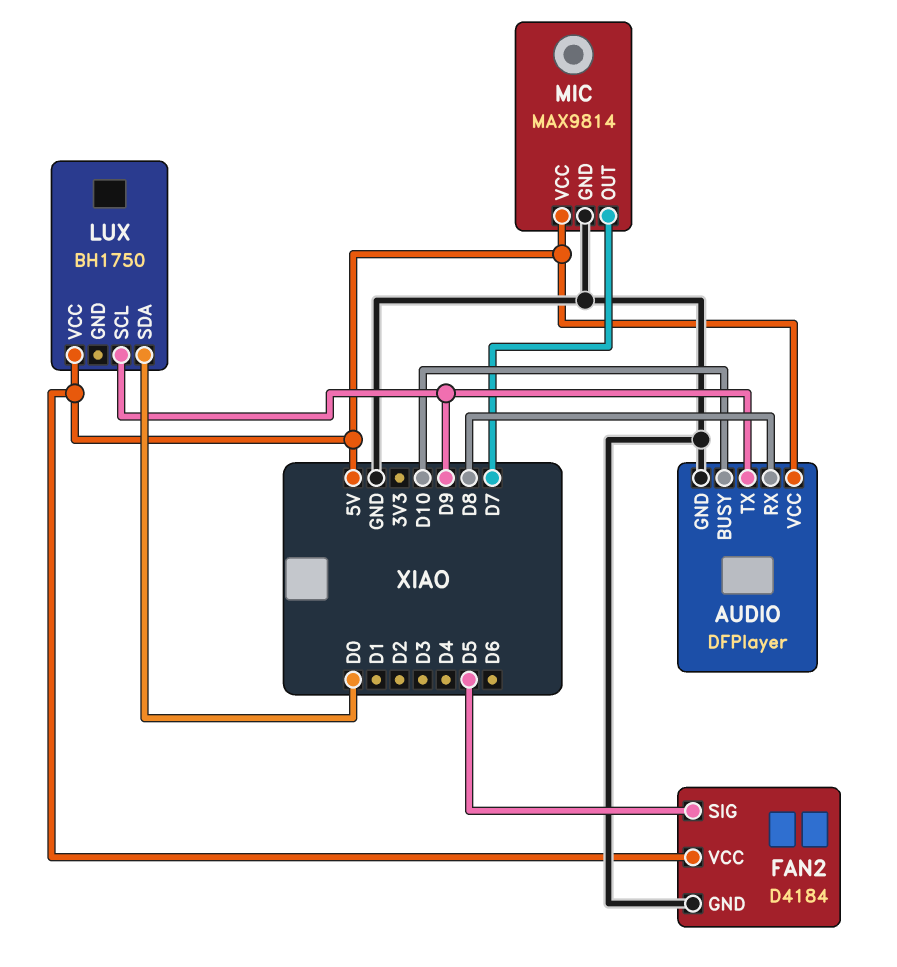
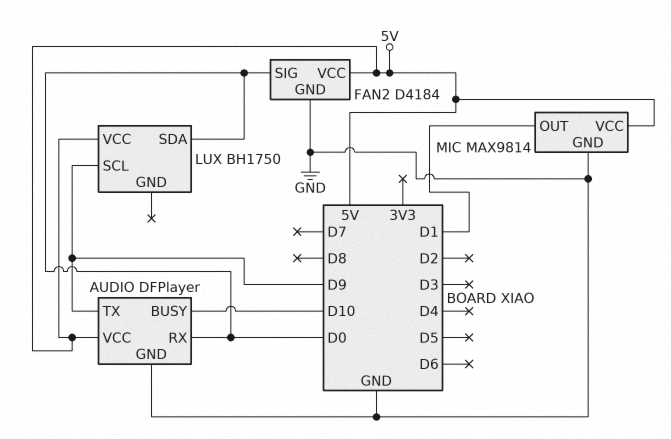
AUDIO pin RX: D8 -> D0
FAN2 pin SIG: D5 -> D0
MIC pin OUT: D7 -> D1

